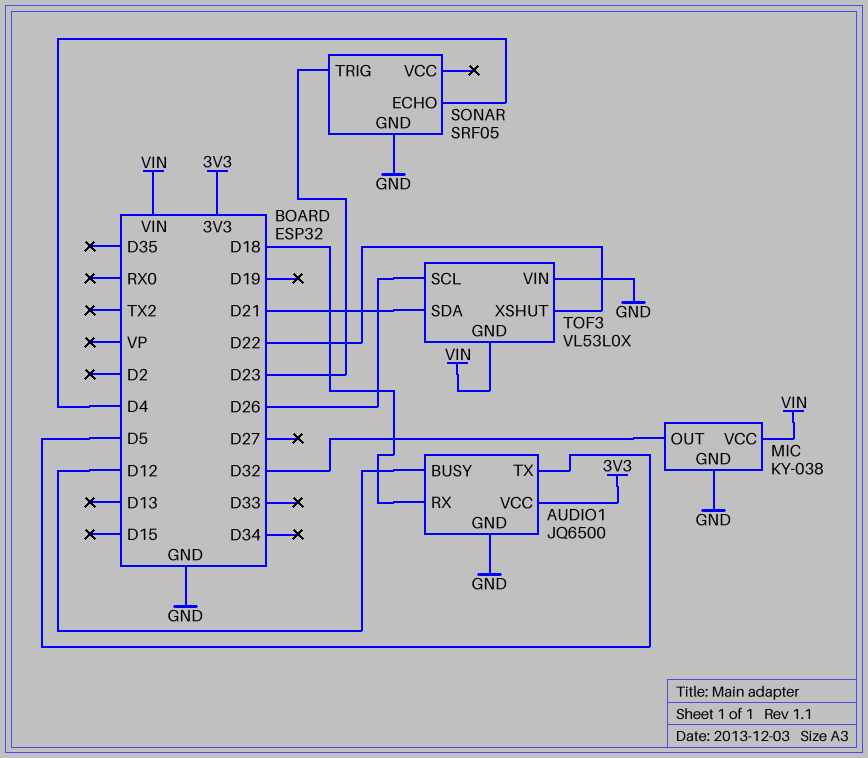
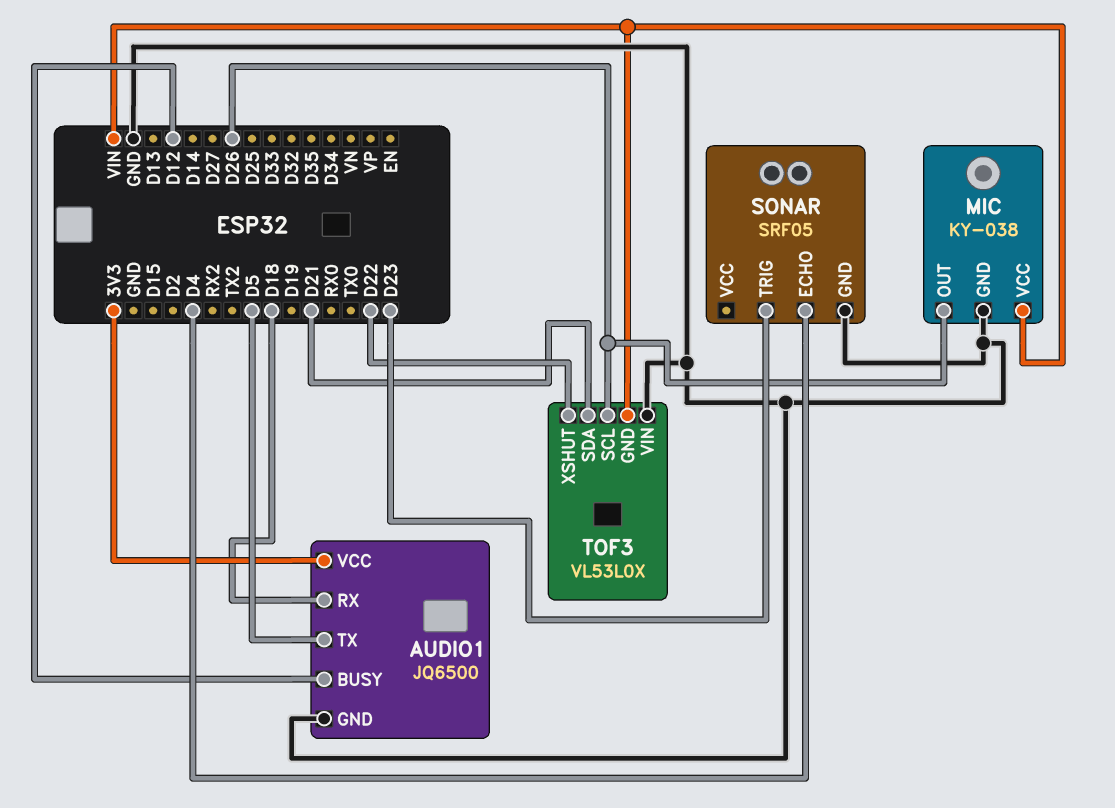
MIC pin OUT: D32 -> D26

